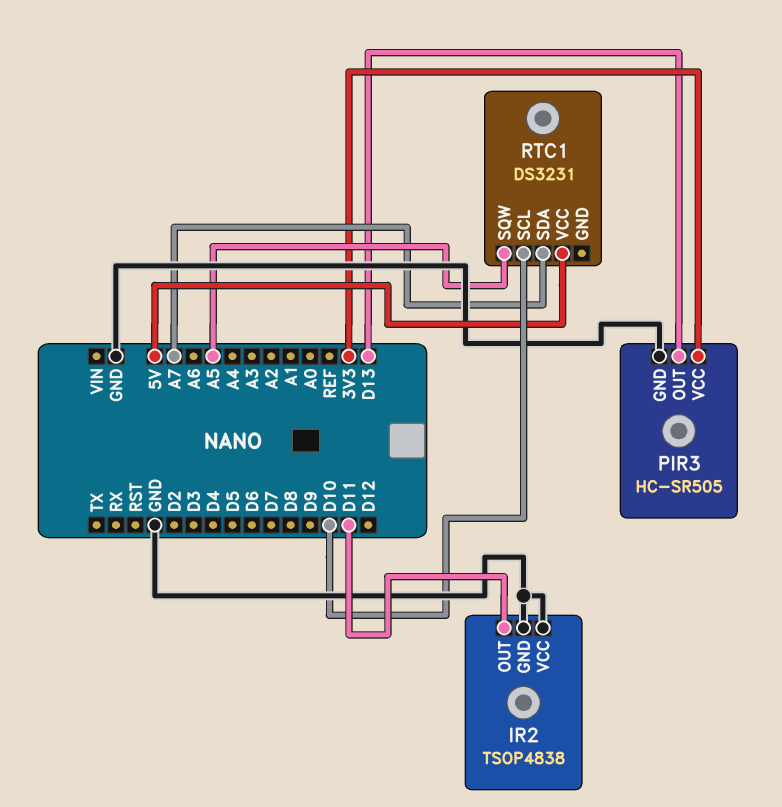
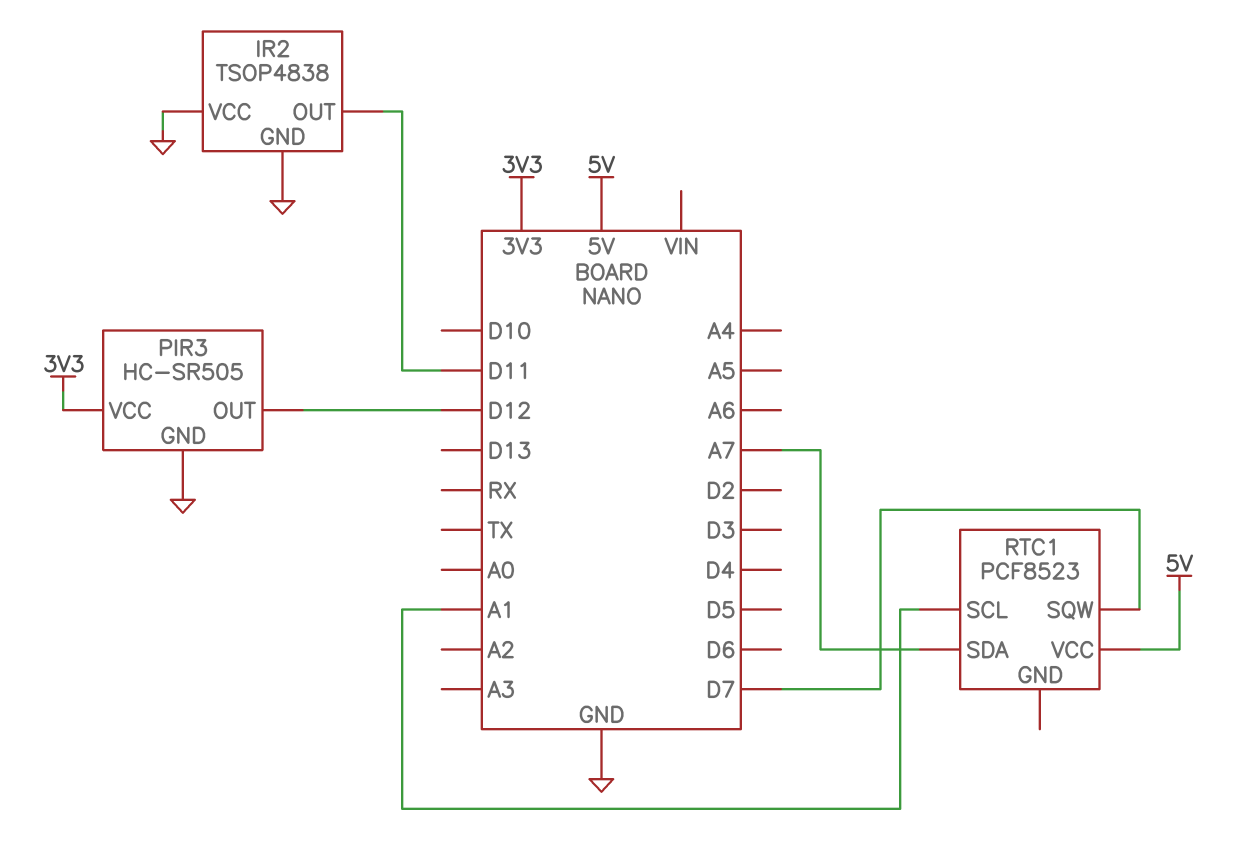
PIR3 pin OUT: D13 -> D12
RTC1: DS3231 -> PCF8523
RTC1 pin SCL: D10 -> A1
RTC1 pin SQW: A5 -> D7

